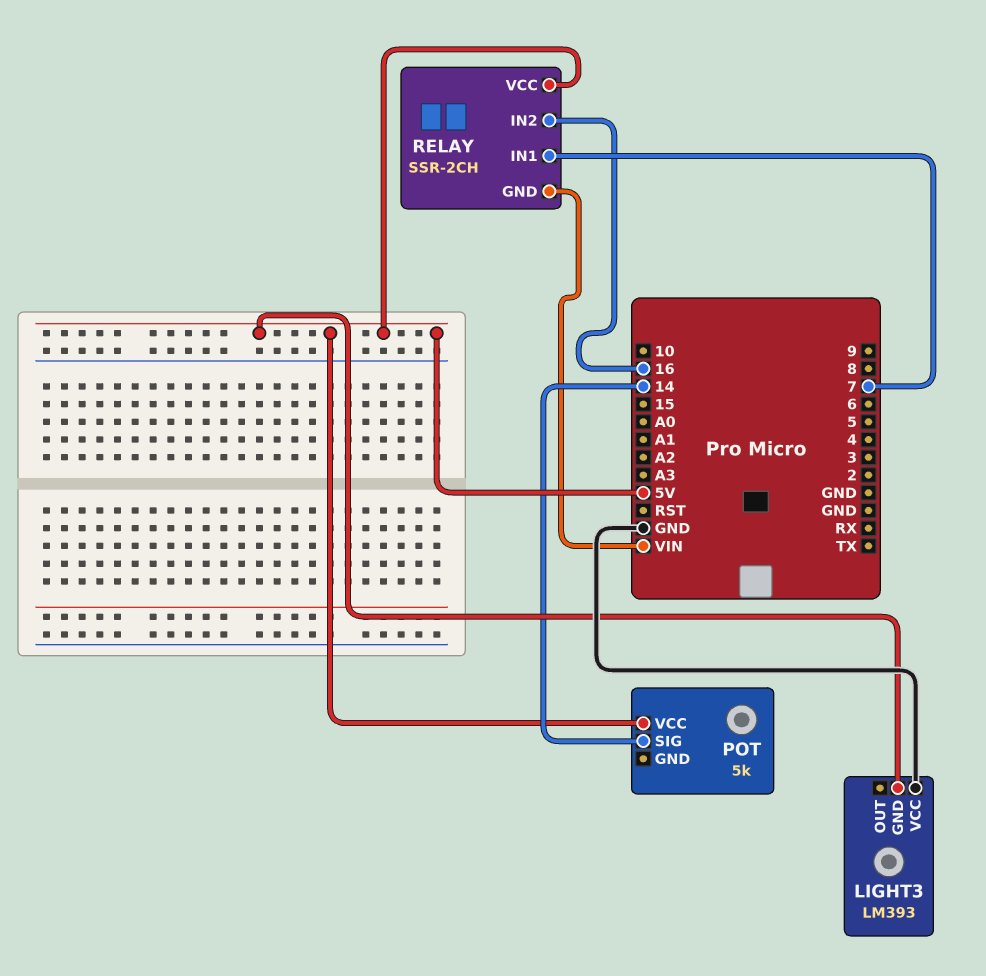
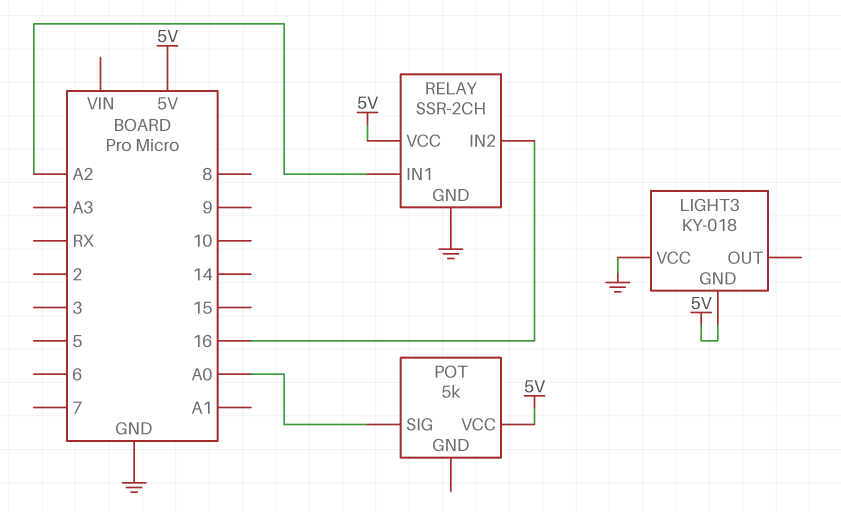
LIGHT3: LM393 -> KY-018
POT pin SIG: 14 -> A0
RELAY pin GND: VIN -> GND
RELAY pin IN1: 7 -> A2

